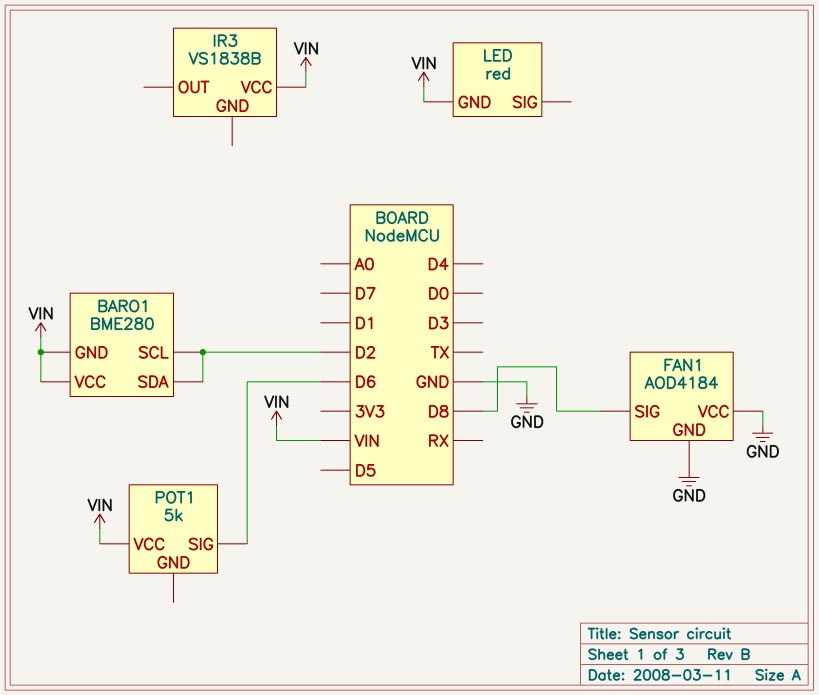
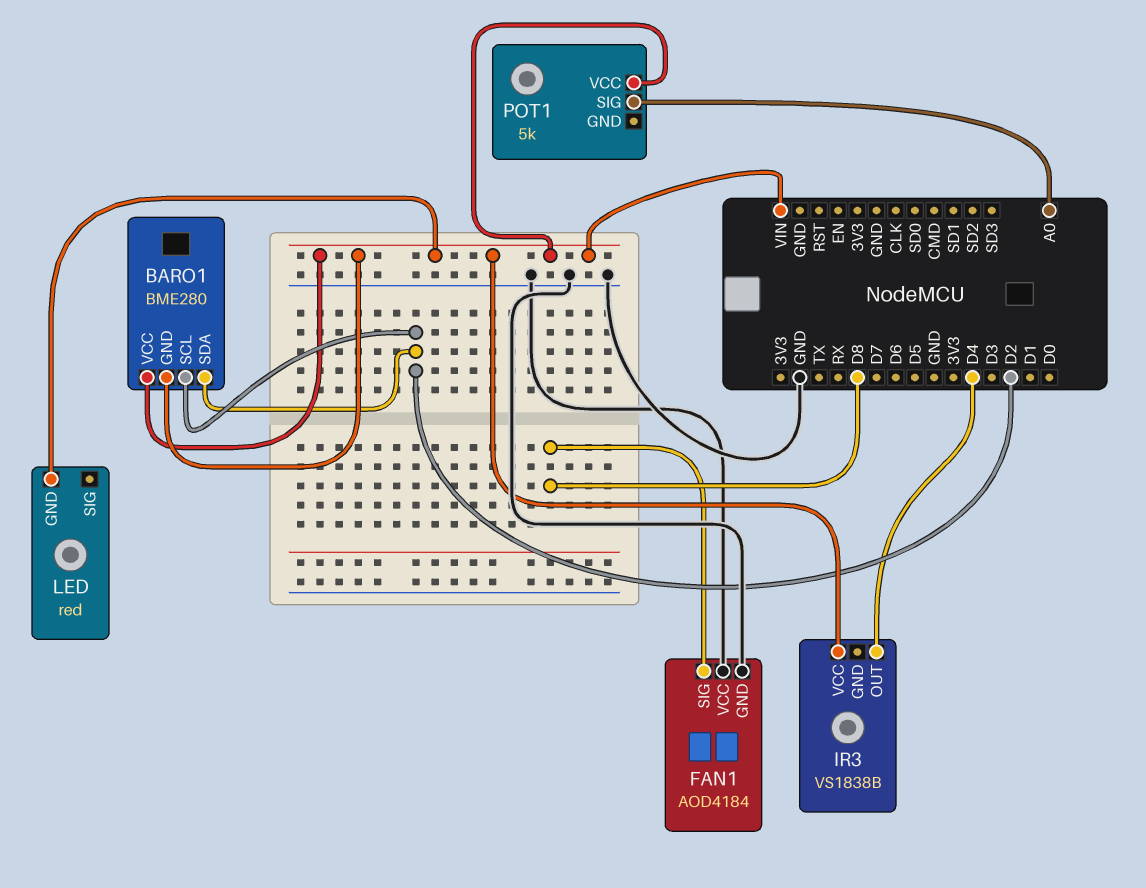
IR3 pin OUT: none -> D4
POT1 pin SIG: D6 -> A0

